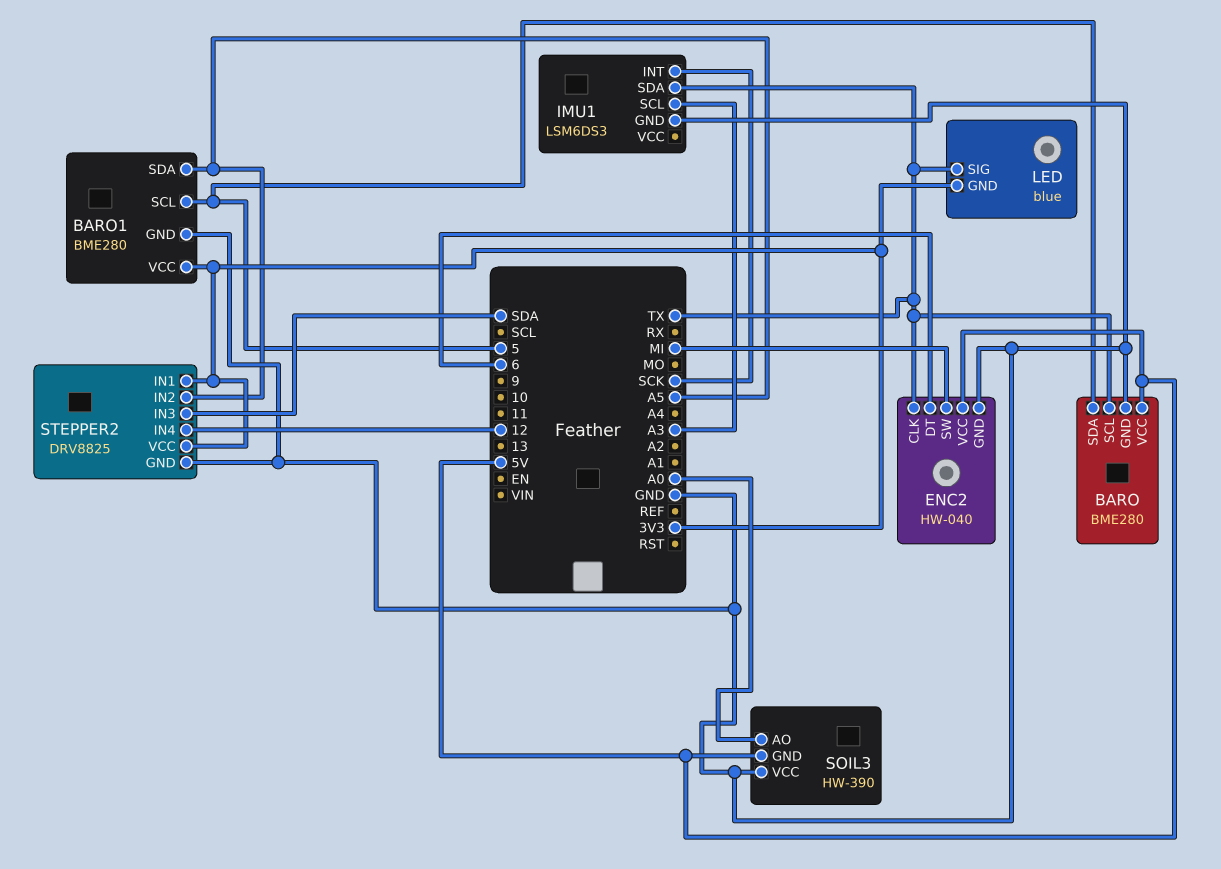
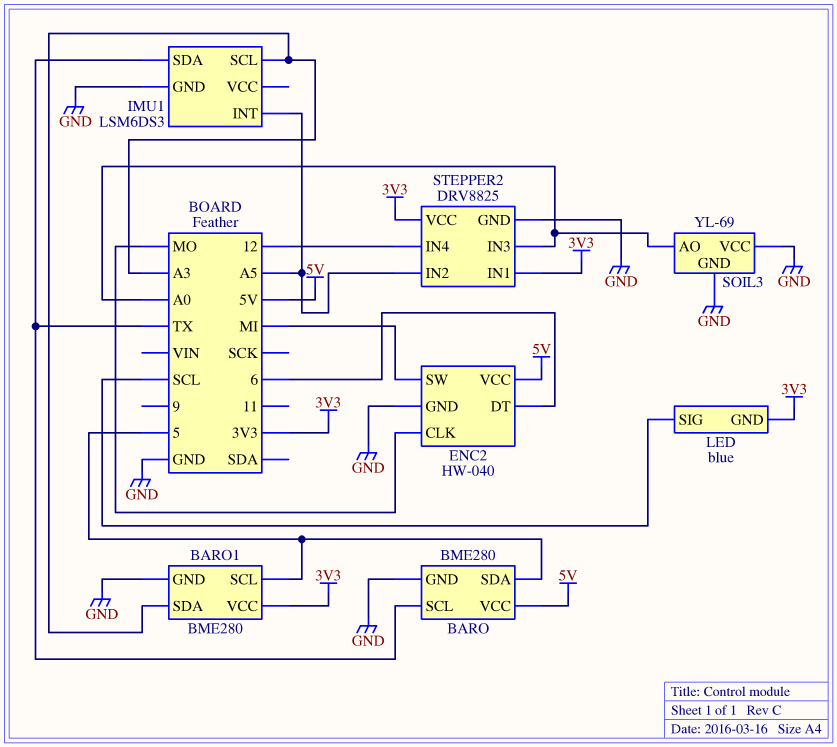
BARO1 pin SDA: A5 -> A3
ENC2 pin CLK: TX -> MO
IMU1 pin INT: SCK -> A5
LED pin SIG: TX -> SCL
SOIL3: HW-390 -> YL-69
SOIL3 pin GND: 5V -> GND
STEPPER2 pin IN3: SDA -> A0

